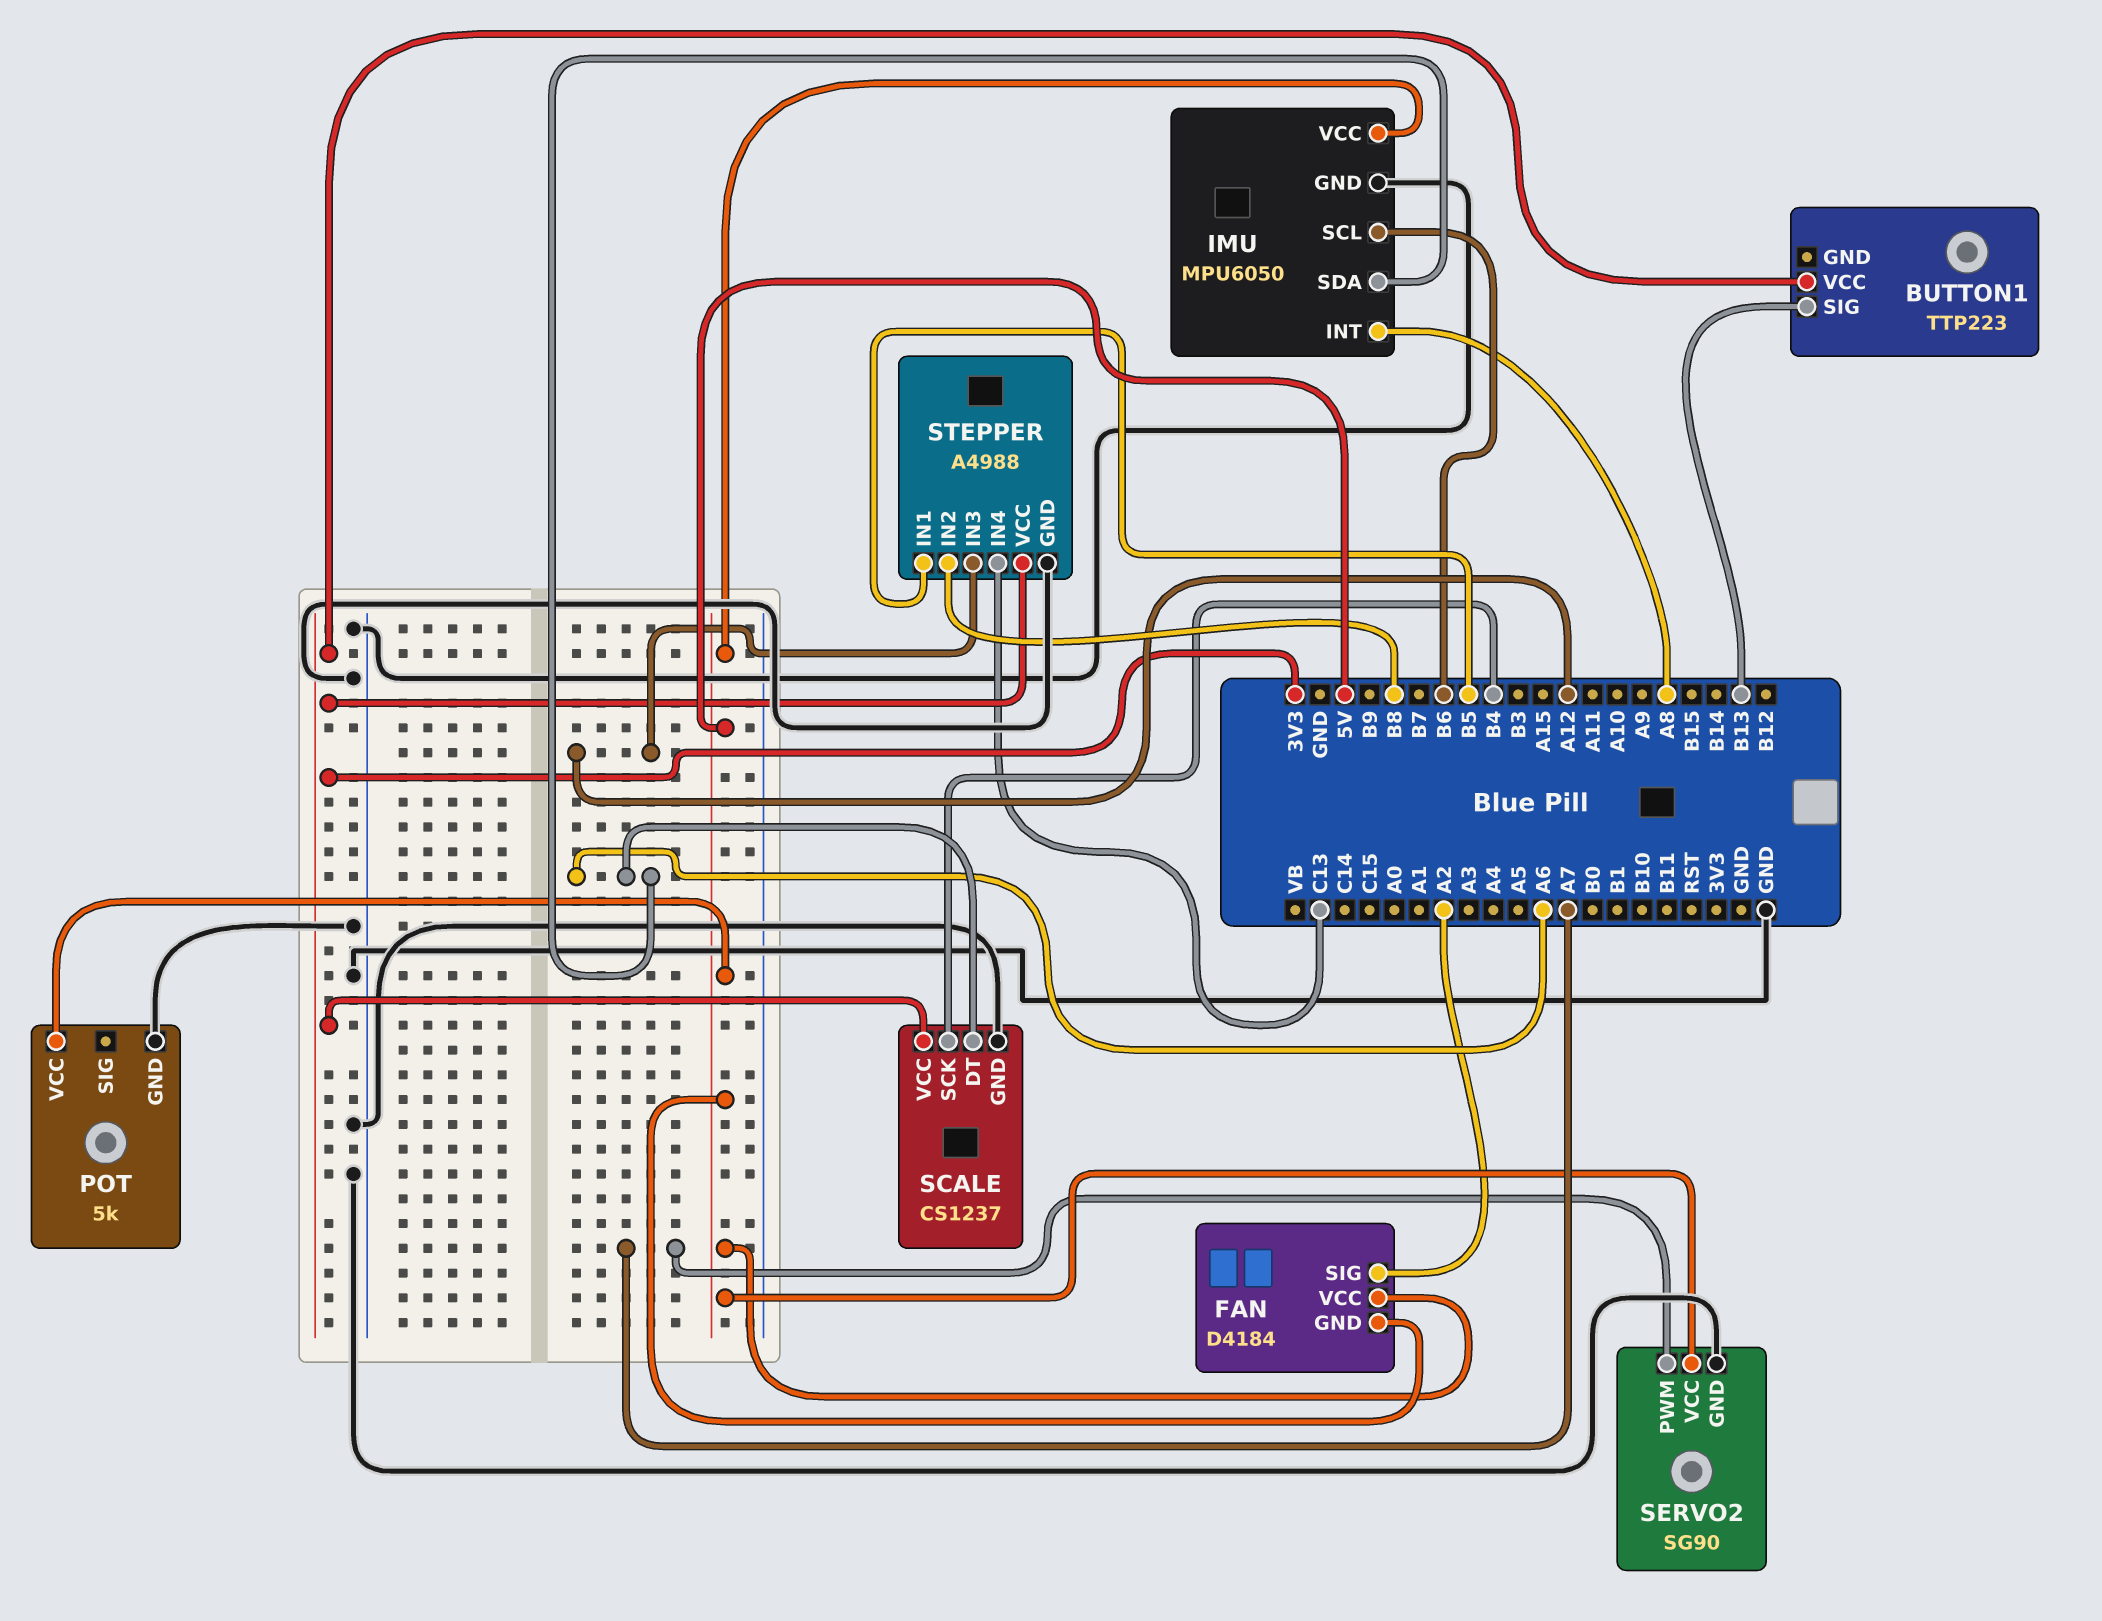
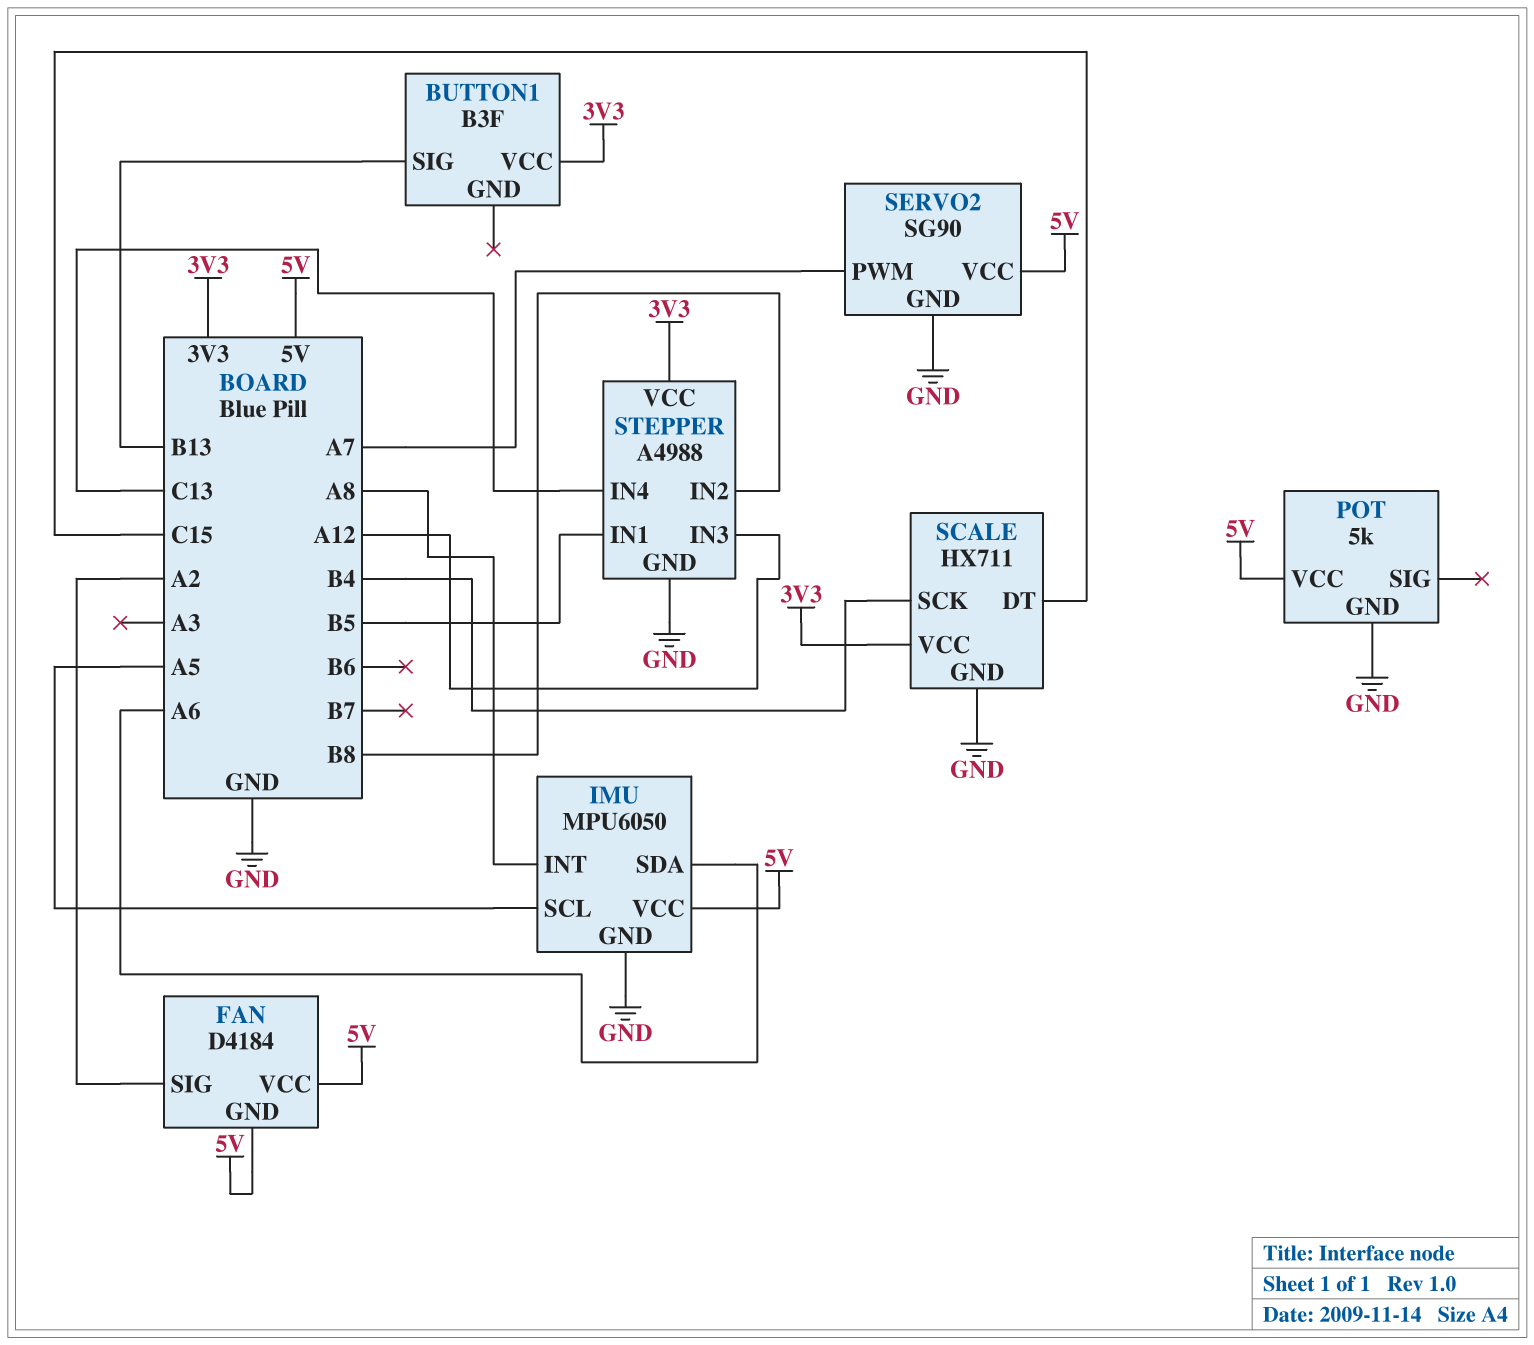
BUTTON1: TTP223 -> B3F
IMU pin SCL: B6 -> A5
SCALE: CS1237 -> HX711
SCALE pin DT: A6 -> C15

